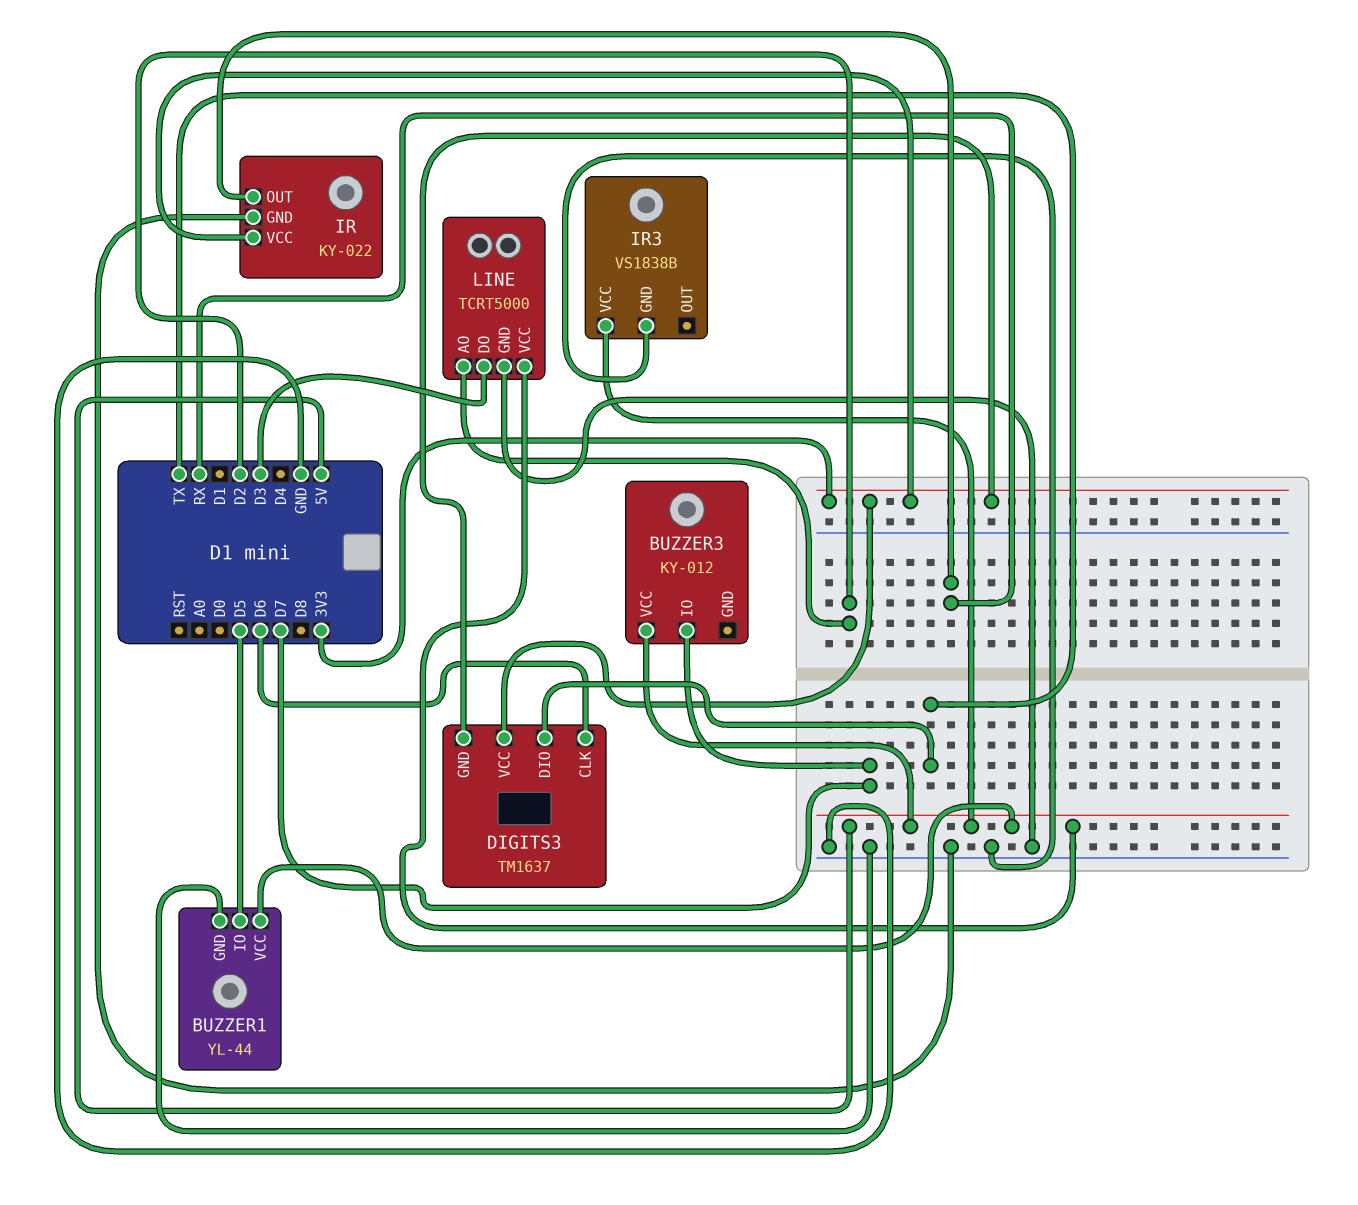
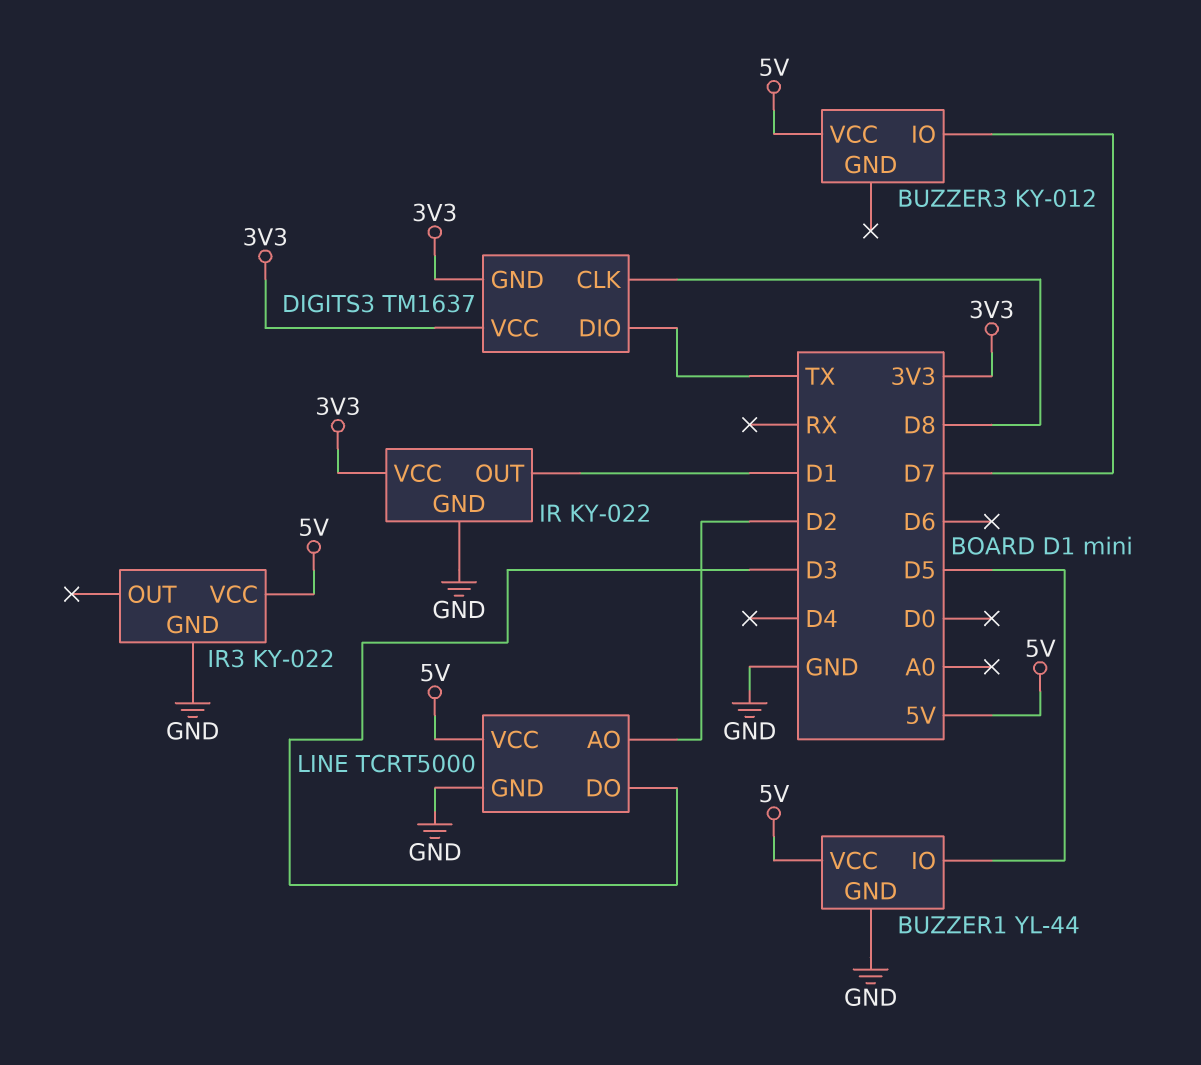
DIGITS3 pin CLK: D6 -> D8
IR pin OUT: RX -> D1
IR3: VS1838B -> KY-022

